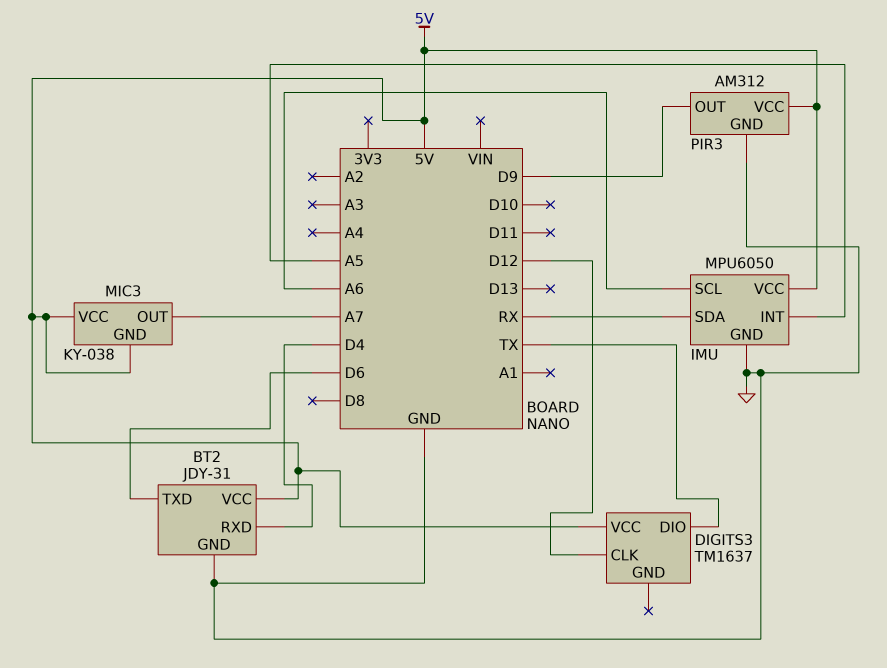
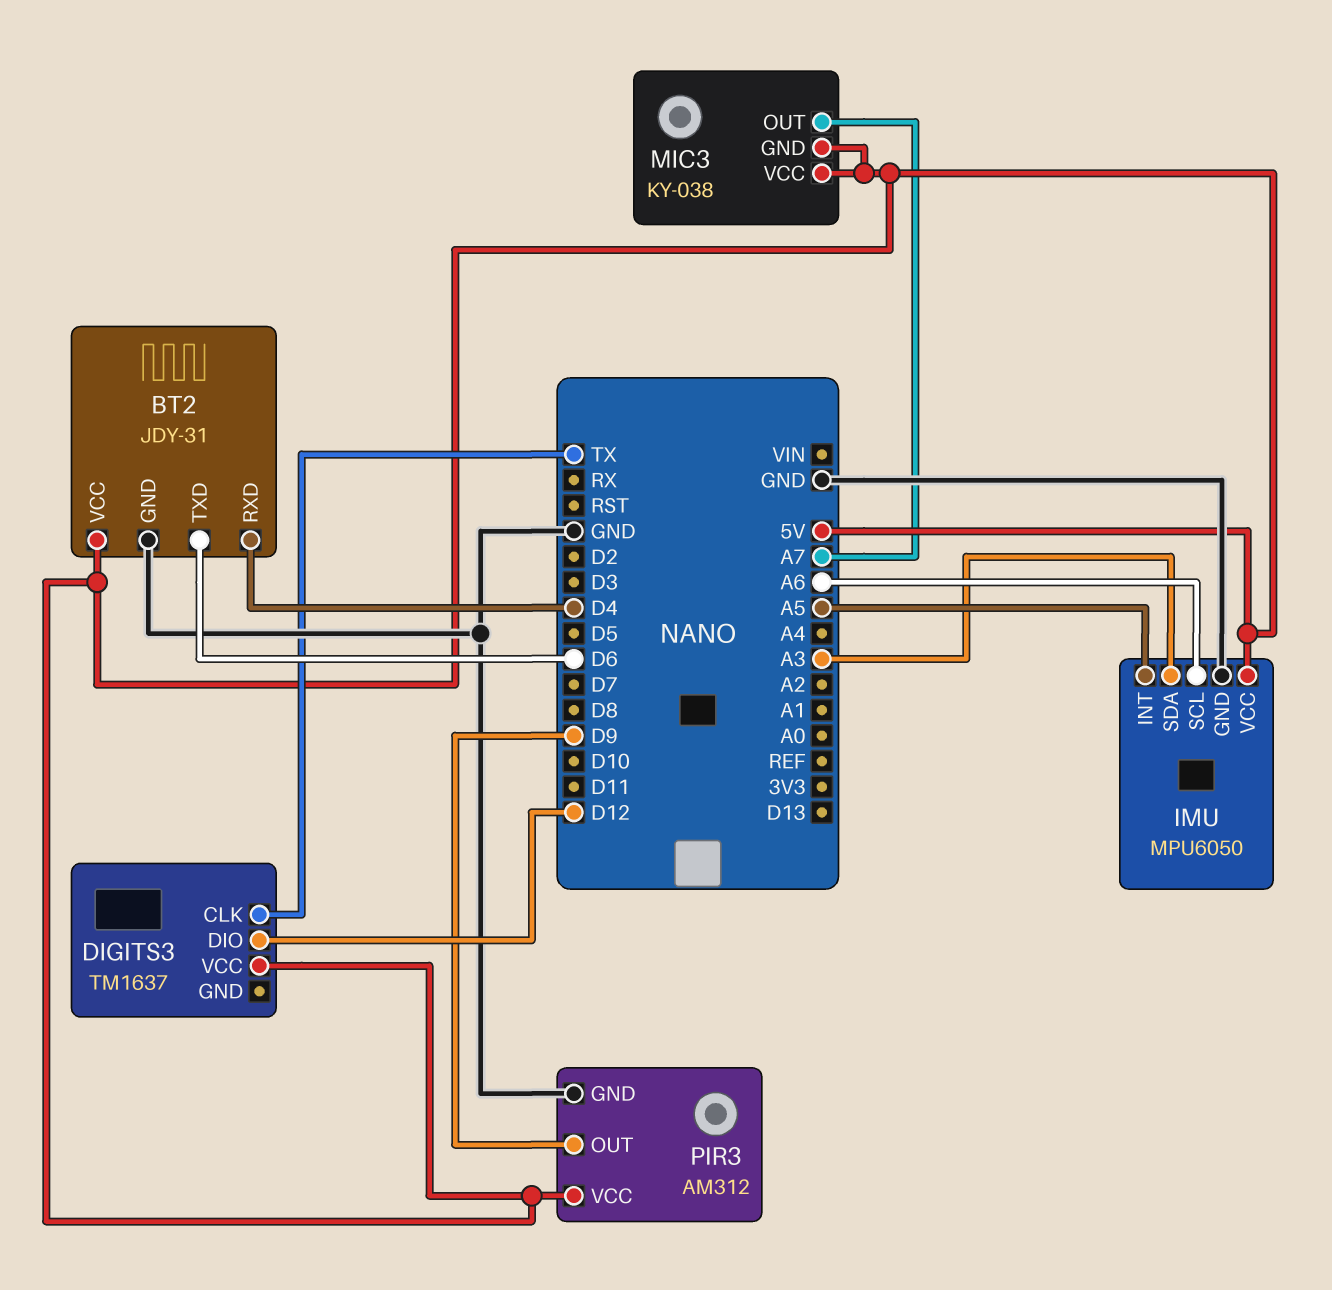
DIGITS3 pin CLK: D12 -> TX
DIGITS3 pin DIO: TX -> D12
IMU pin SDA: RX -> A3

